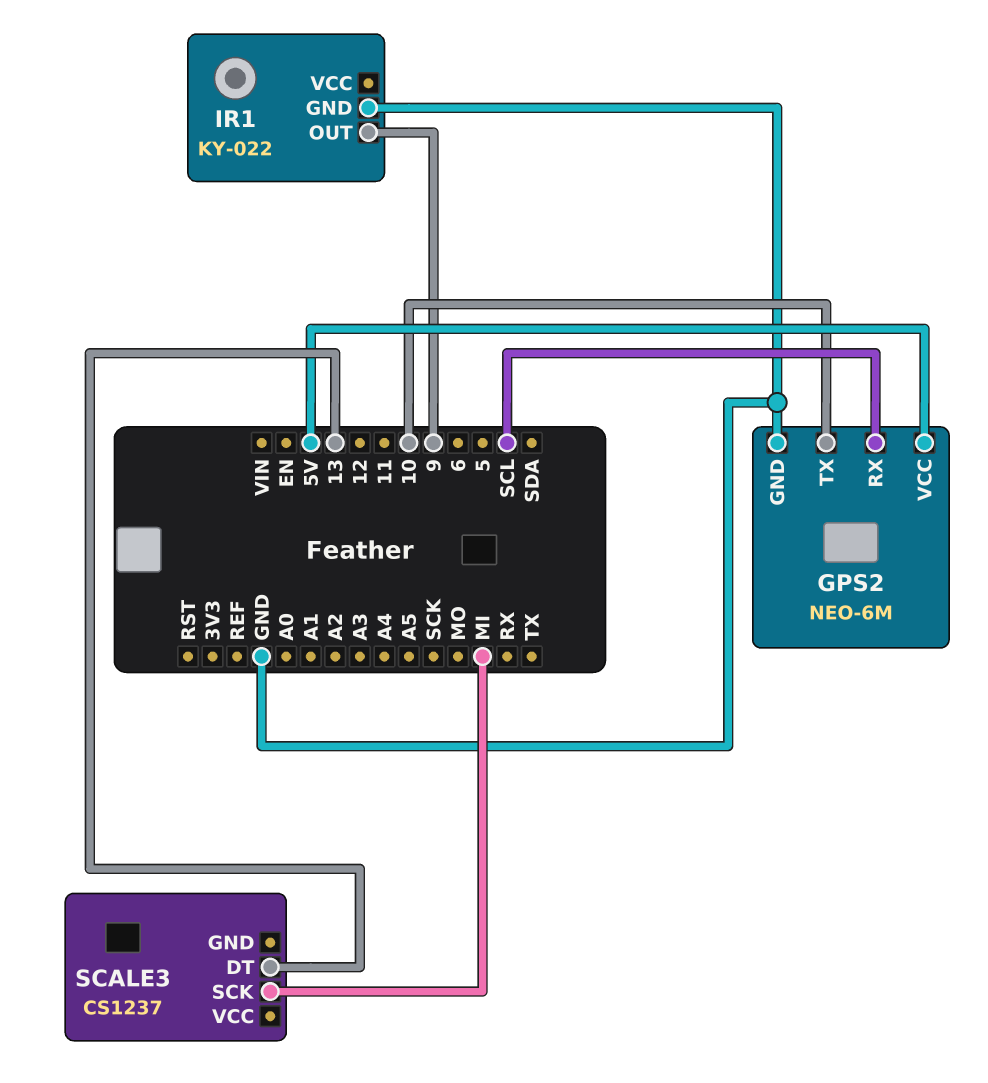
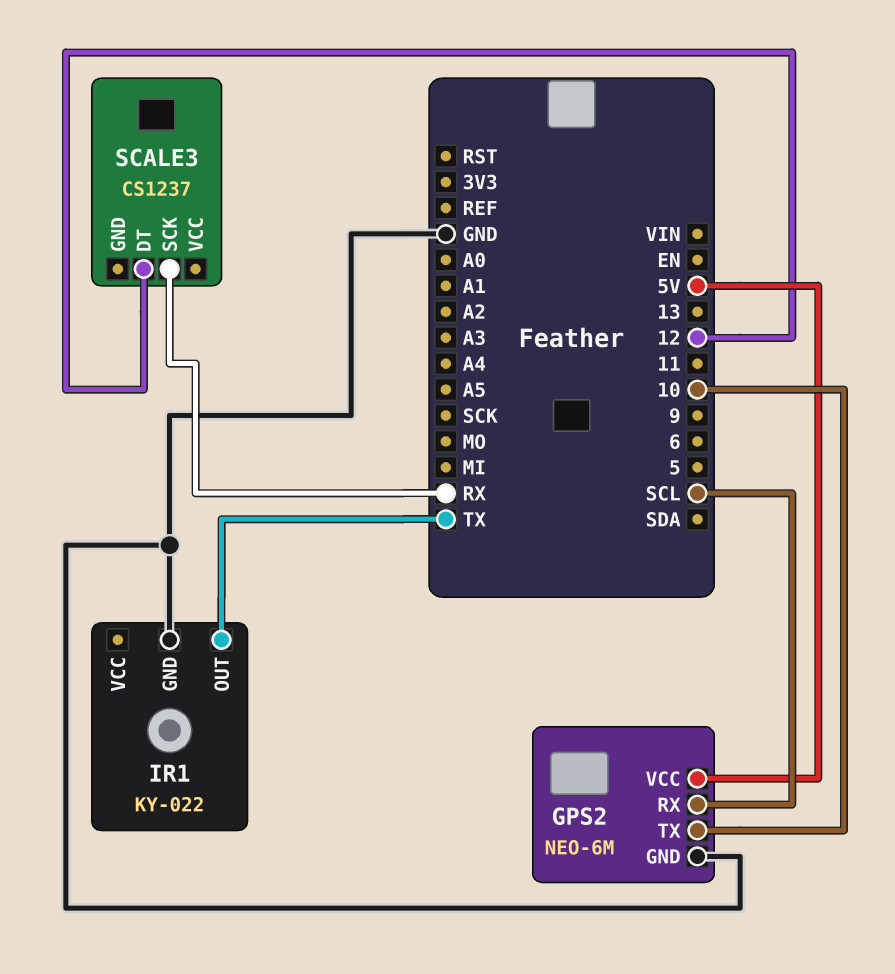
IR1 pin OUT: 9 -> TX
SCALE3 pin DT: 13 -> 12
SCALE3 pin SCK: MI -> RX

